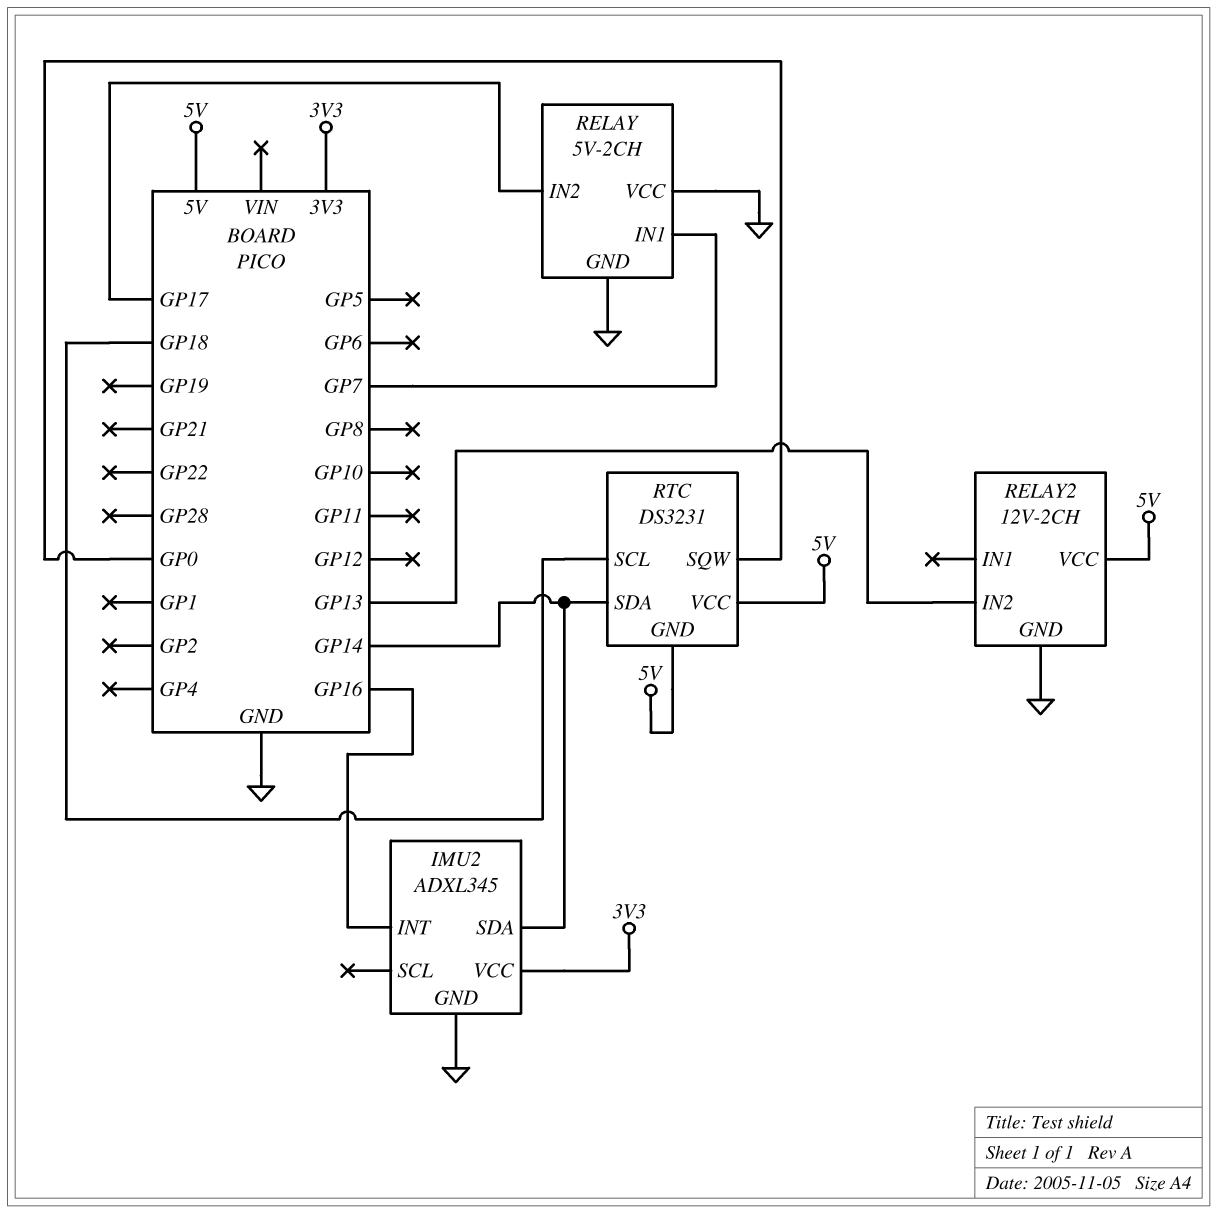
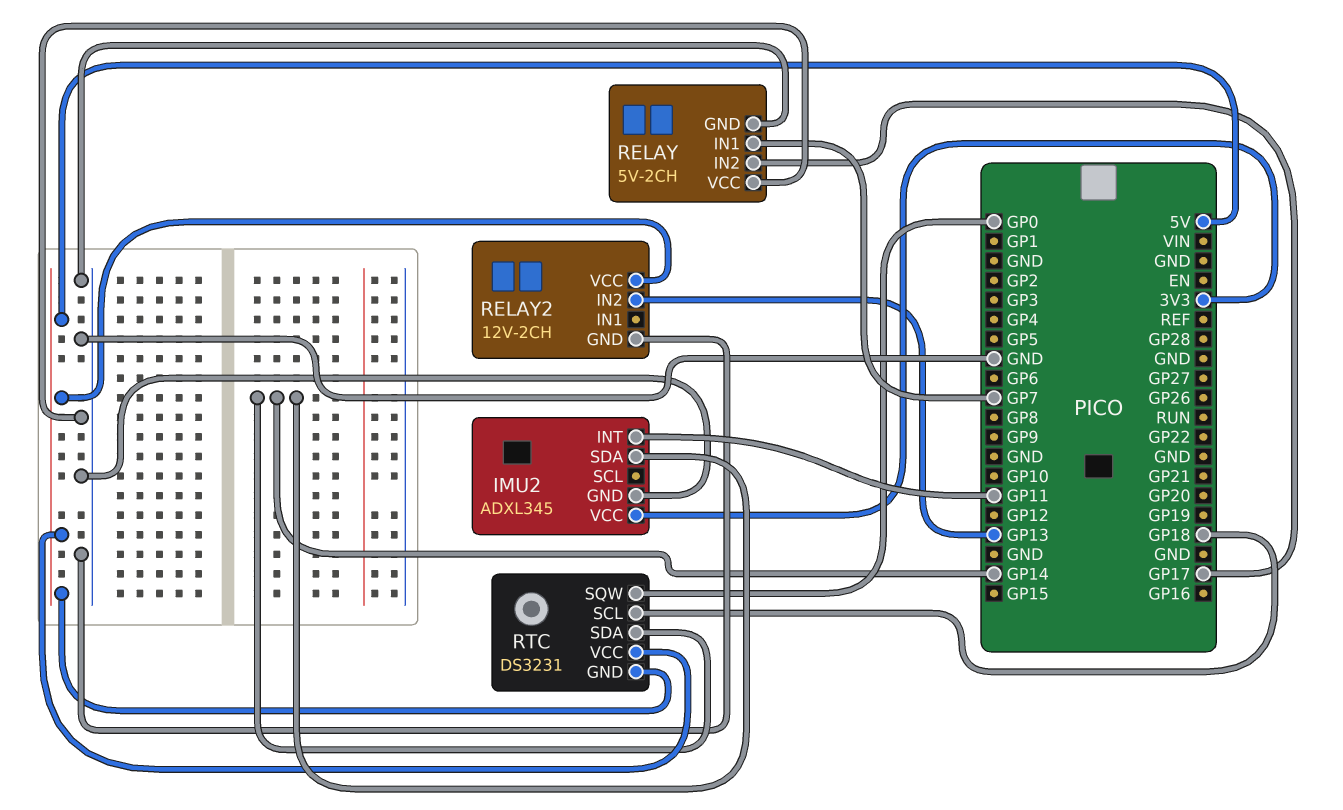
IMU2 pin INT: GP16 -> GP11

